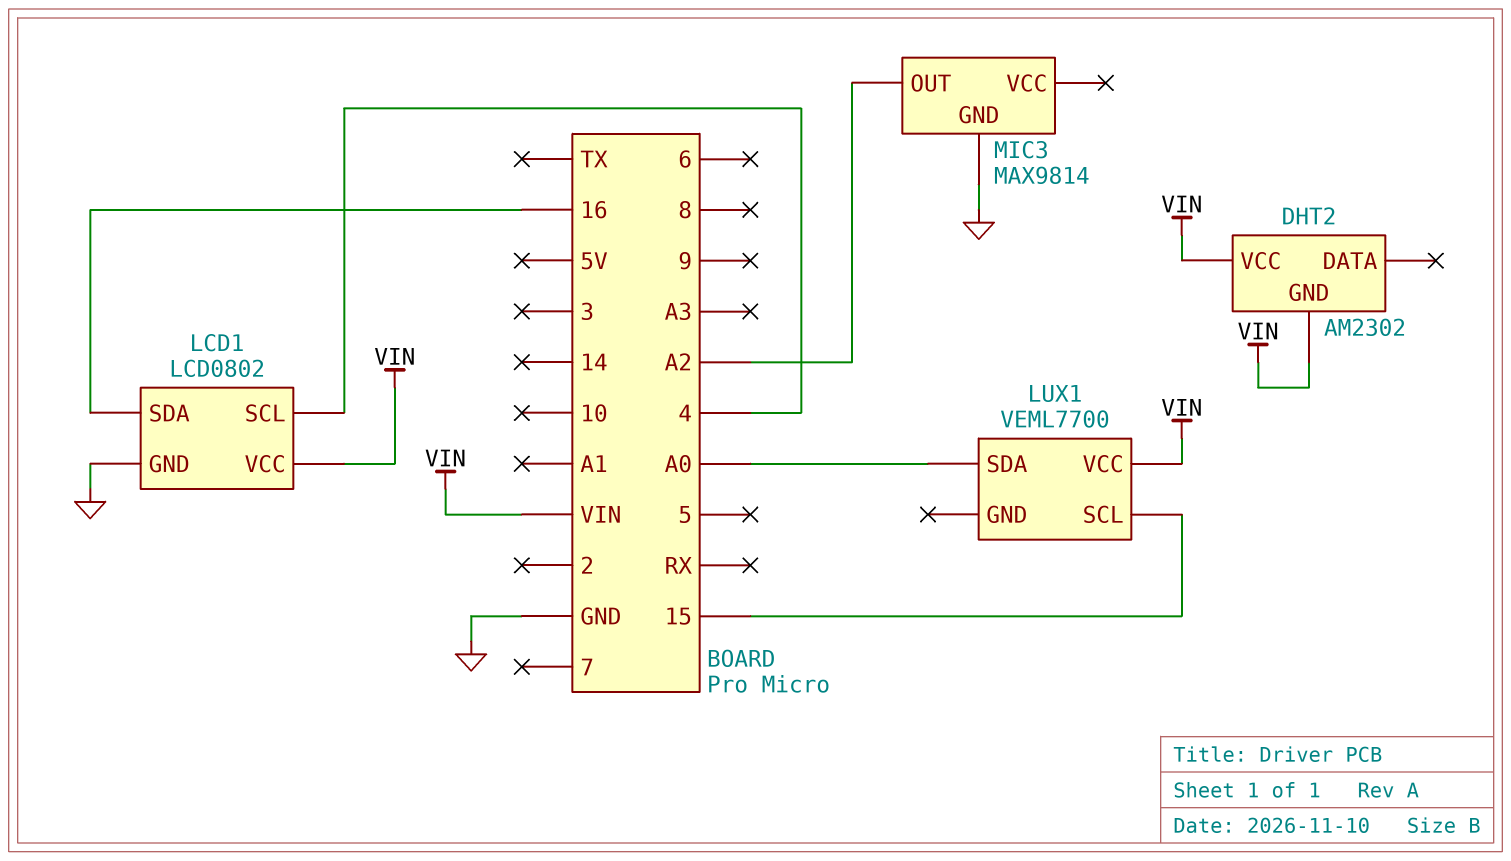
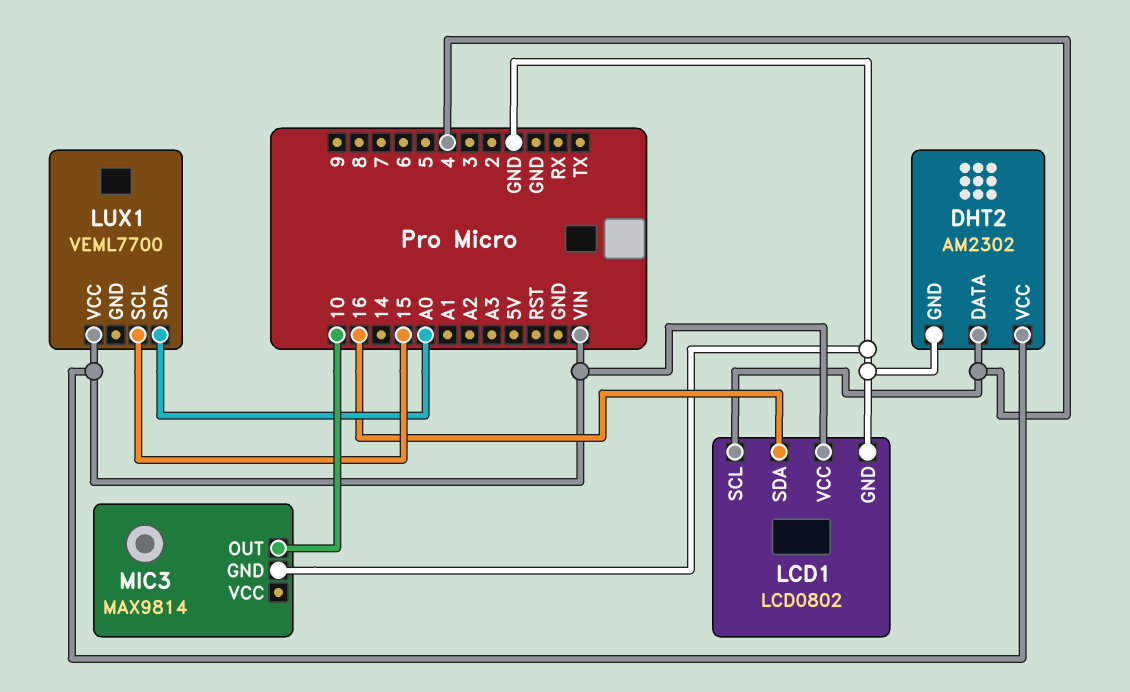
DHT2 pin DATA: none -> 4
DHT2 pin GND: VIN -> GND
MIC3 pin OUT: A2 -> 10

